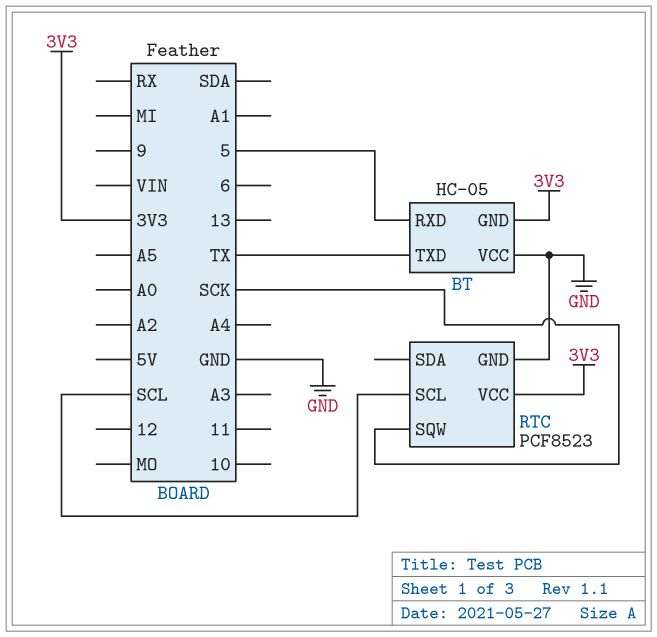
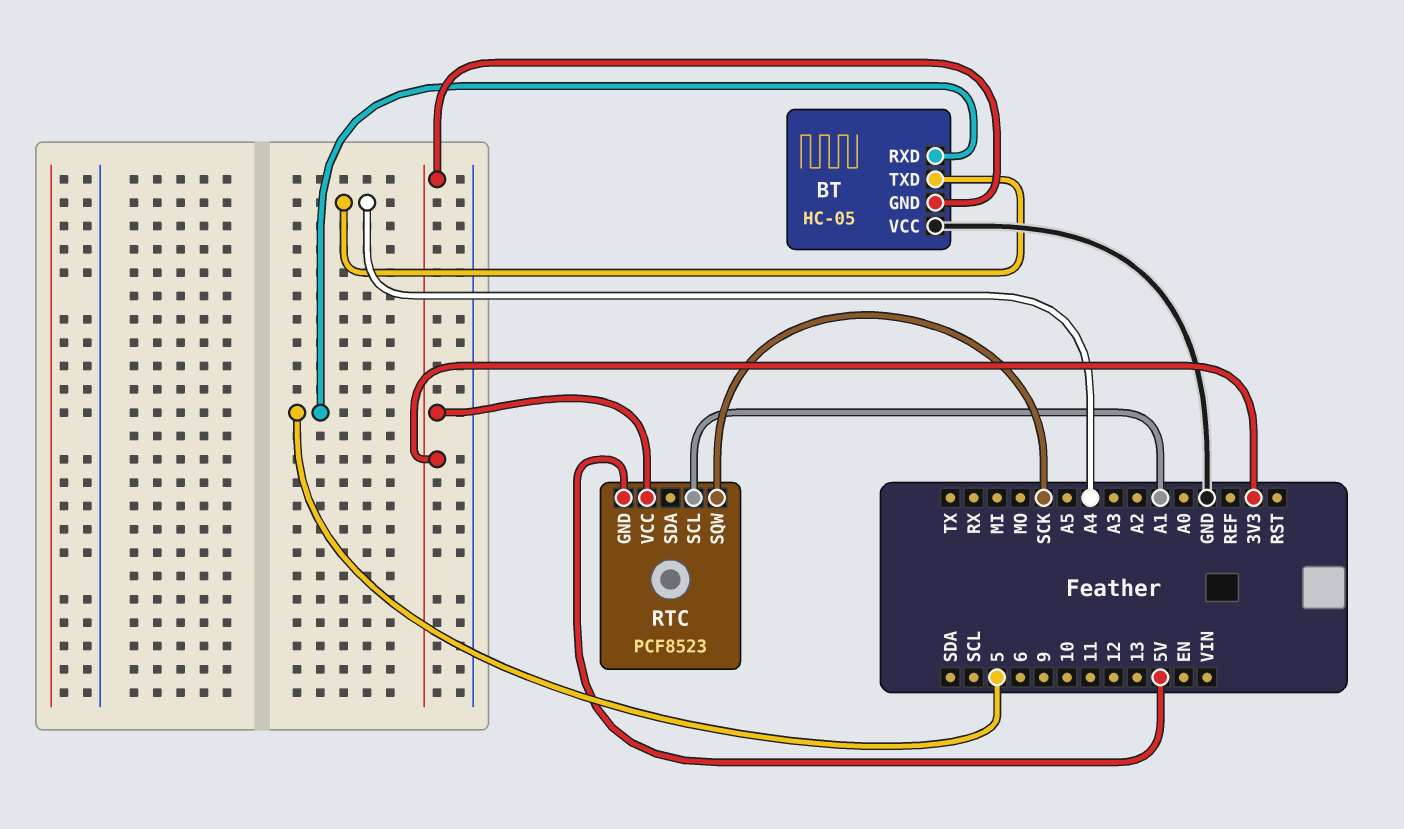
BT pin TXD: TX -> A4
RTC pin GND: GND -> 5V
RTC pin SCL: SCL -> A1

